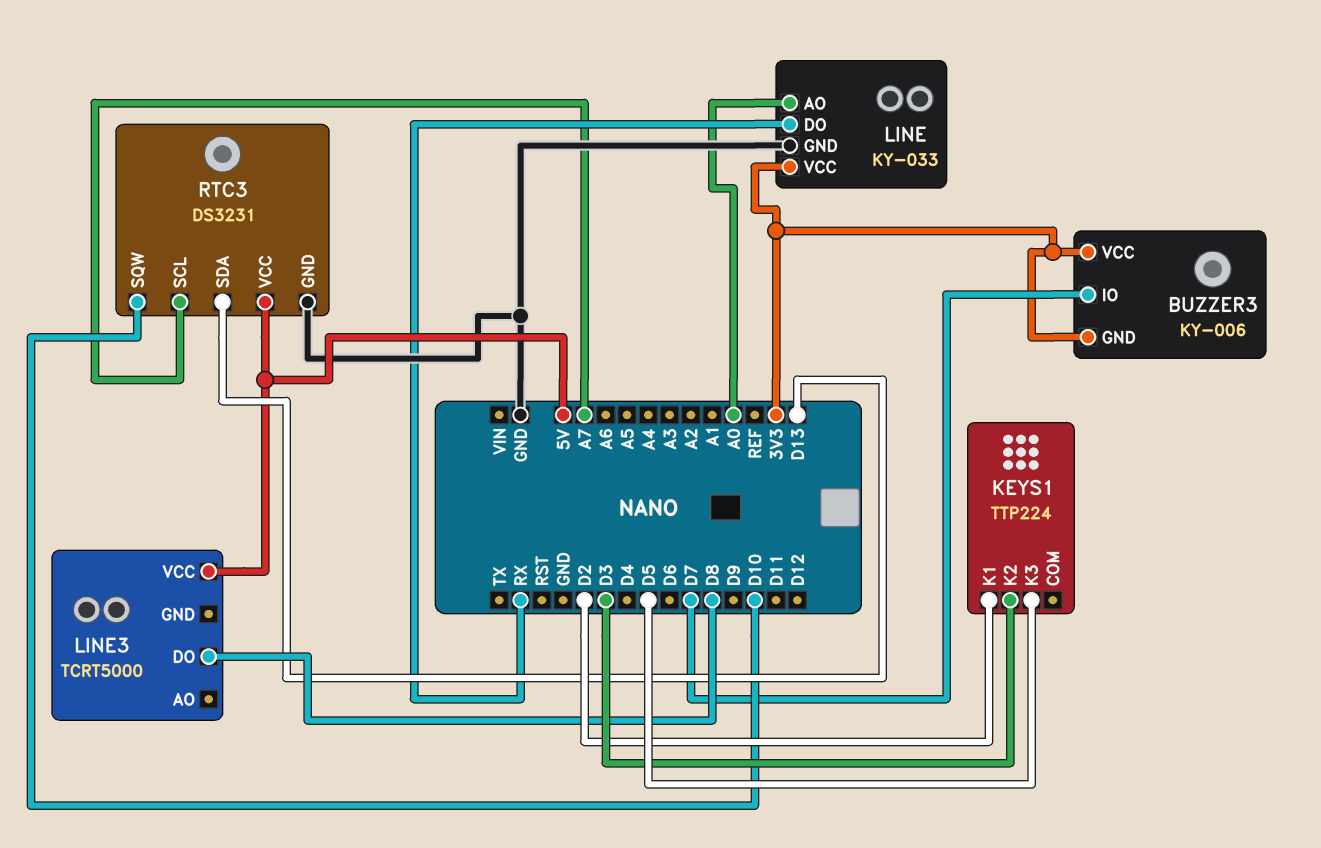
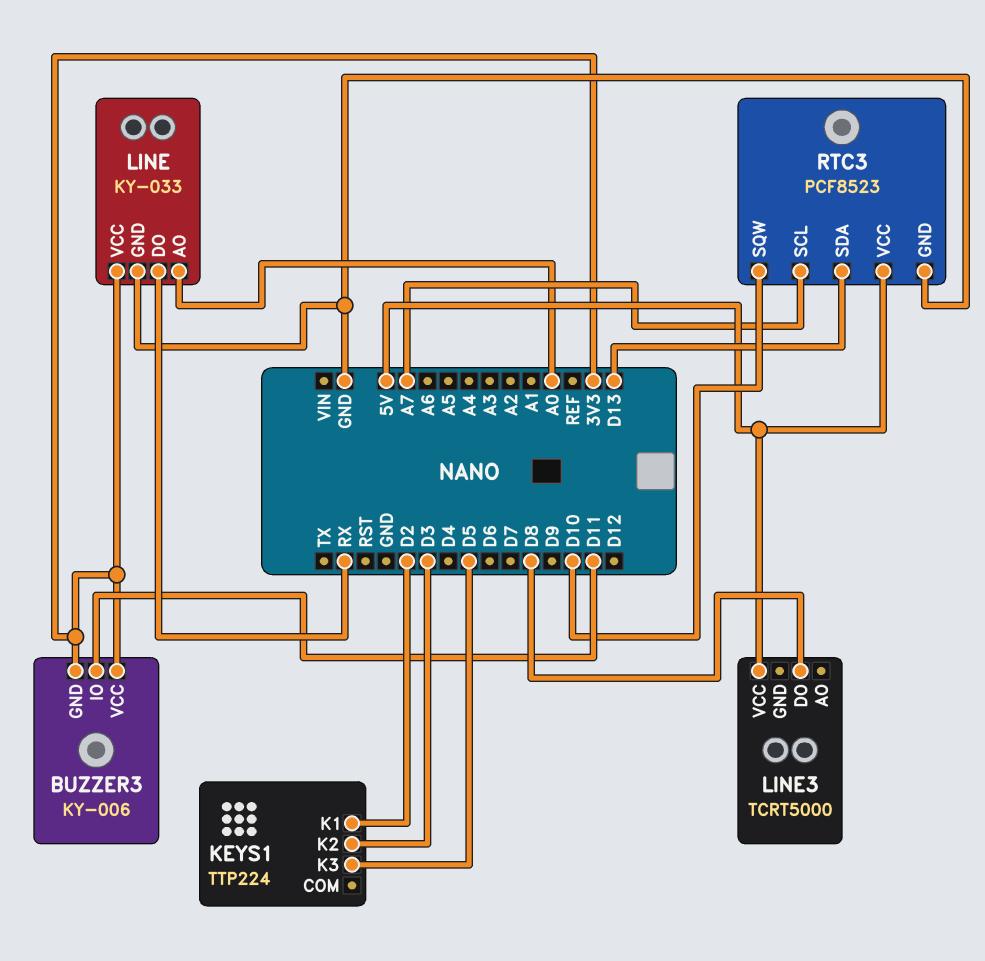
BUZZER3 pin IO: D7 -> D11
RTC3: DS3231 -> PCF8523

